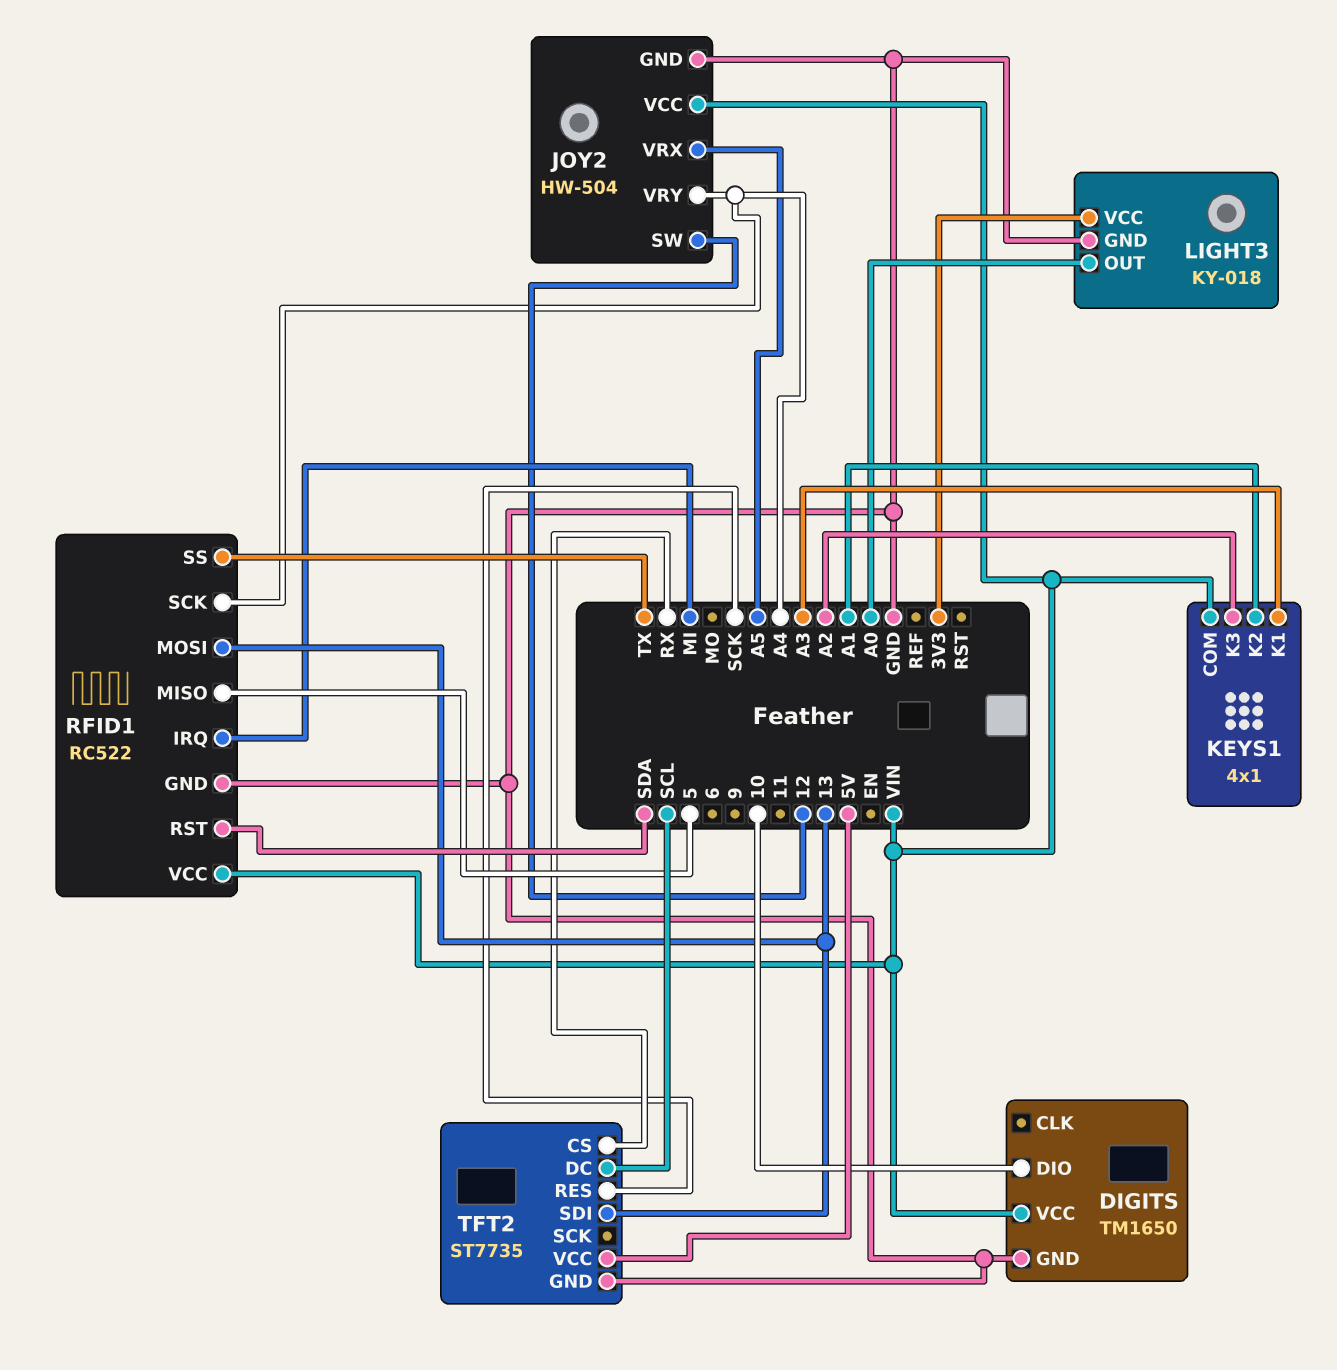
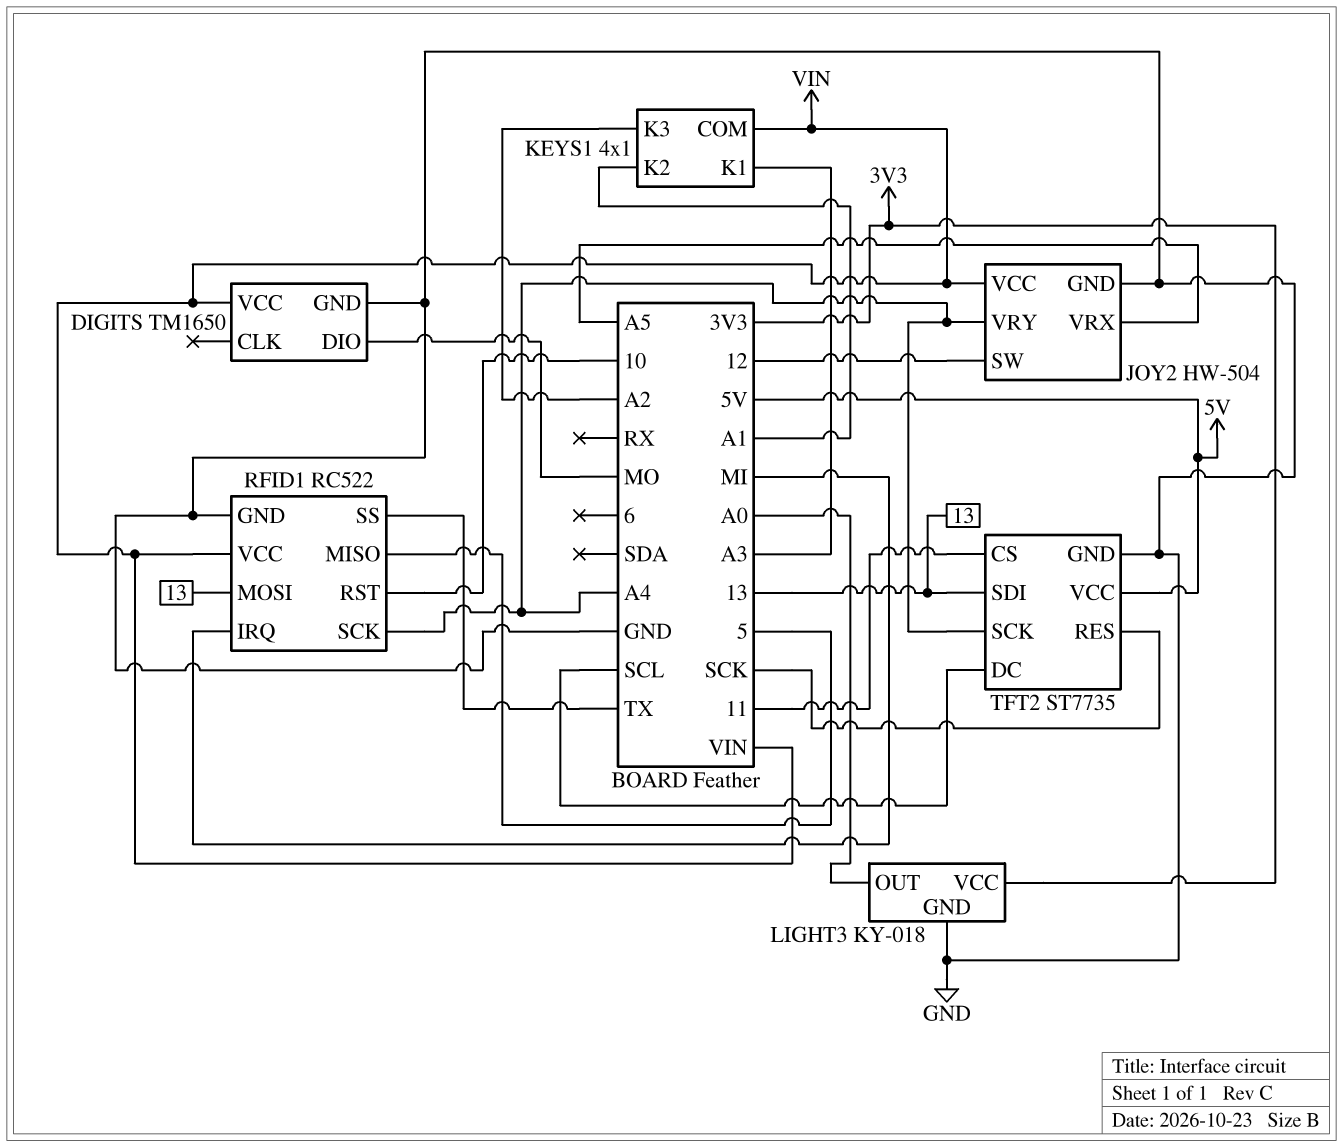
DIGITS pin DIO: 10 -> MO
RFID1 pin RST: SDA -> 10
TFT2 pin CS: RX -> 11
TFT2 pin SCK: none -> A4

